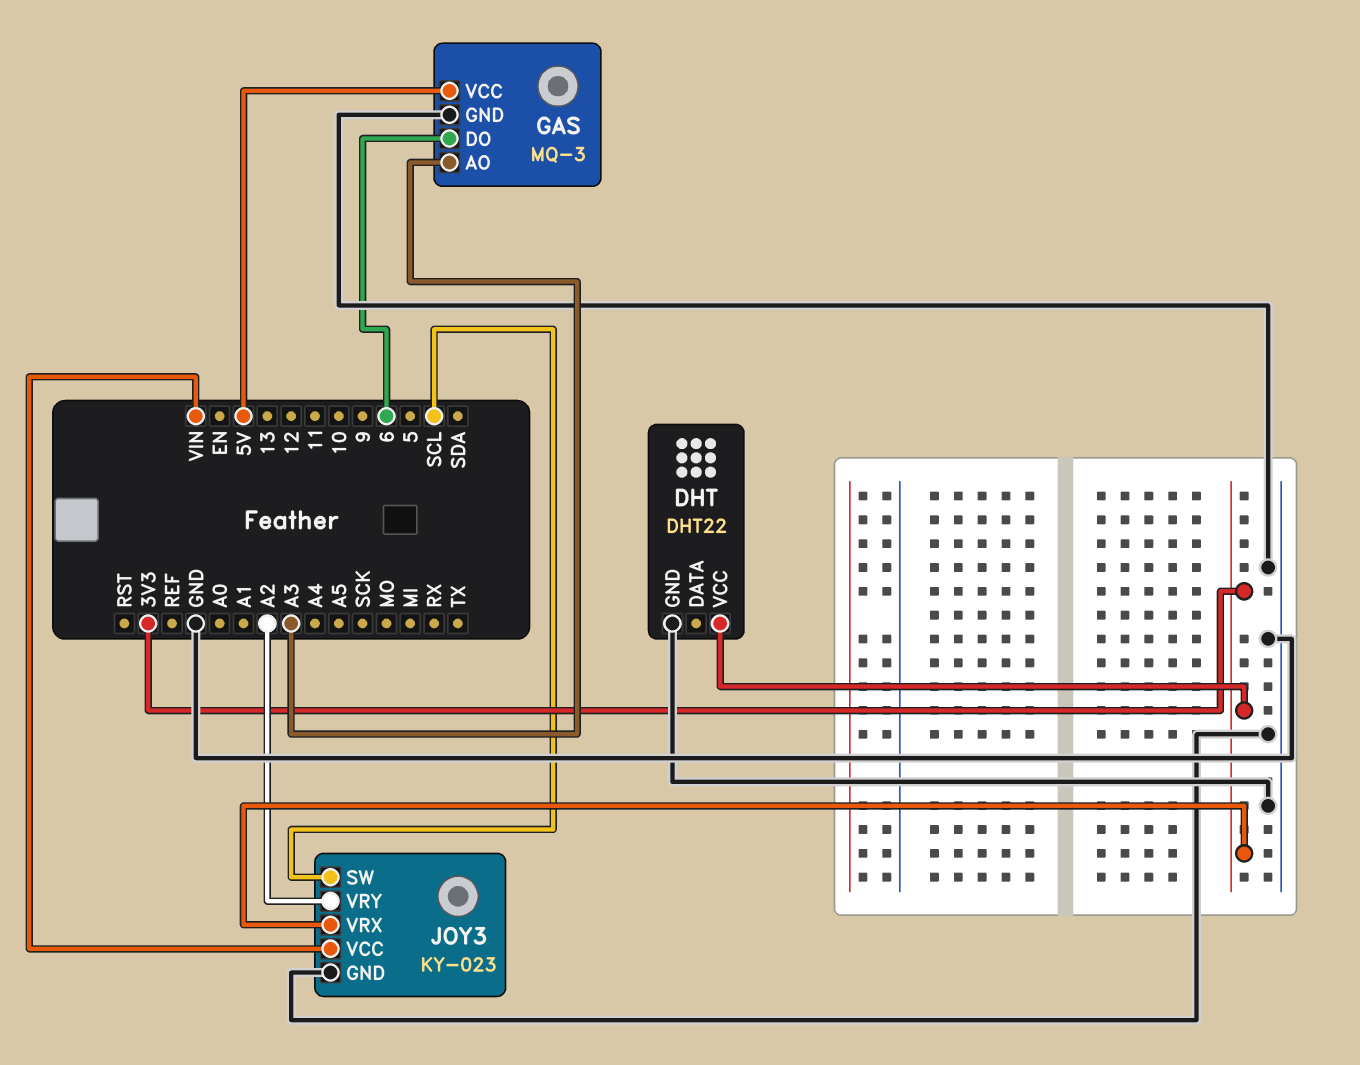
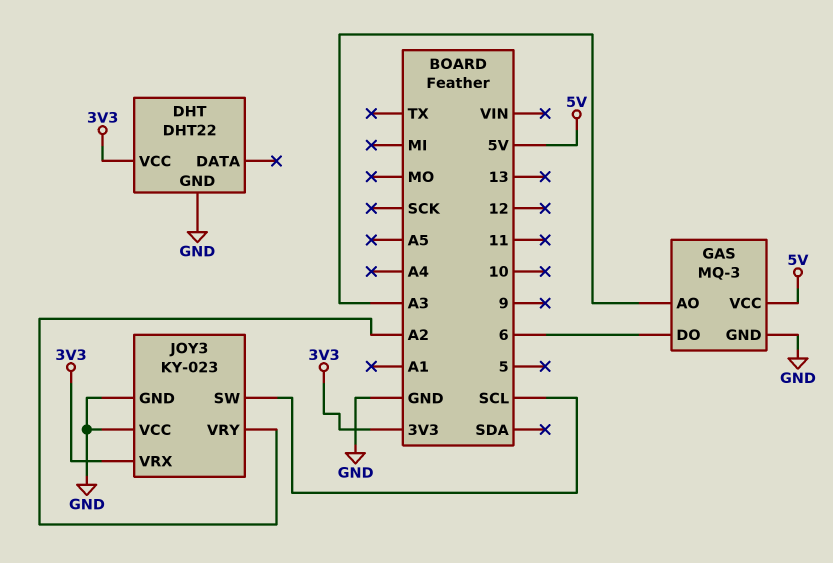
JOY3 pin VCC: VIN -> GND

